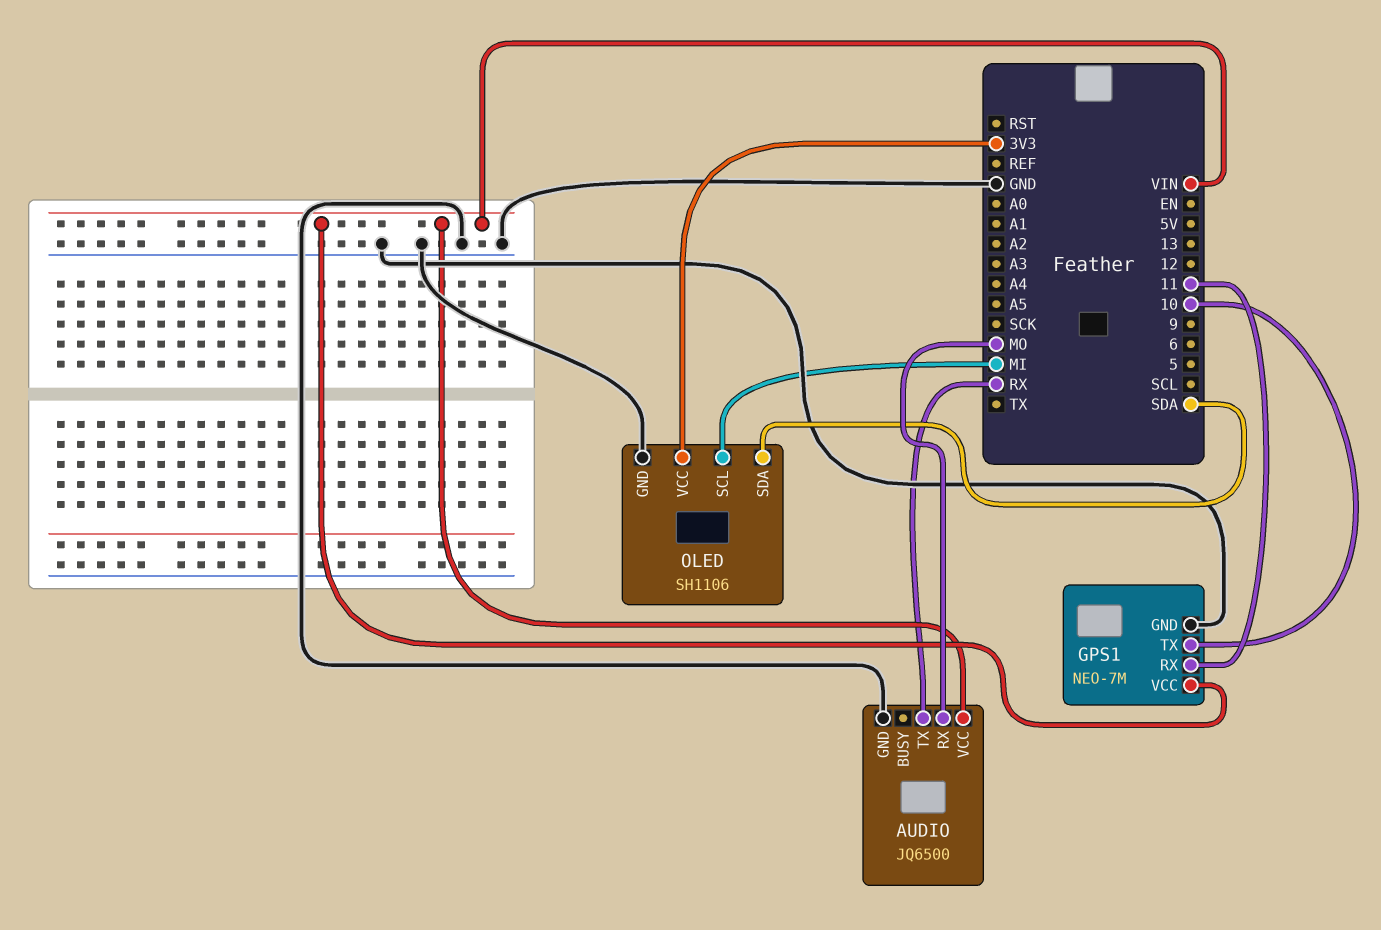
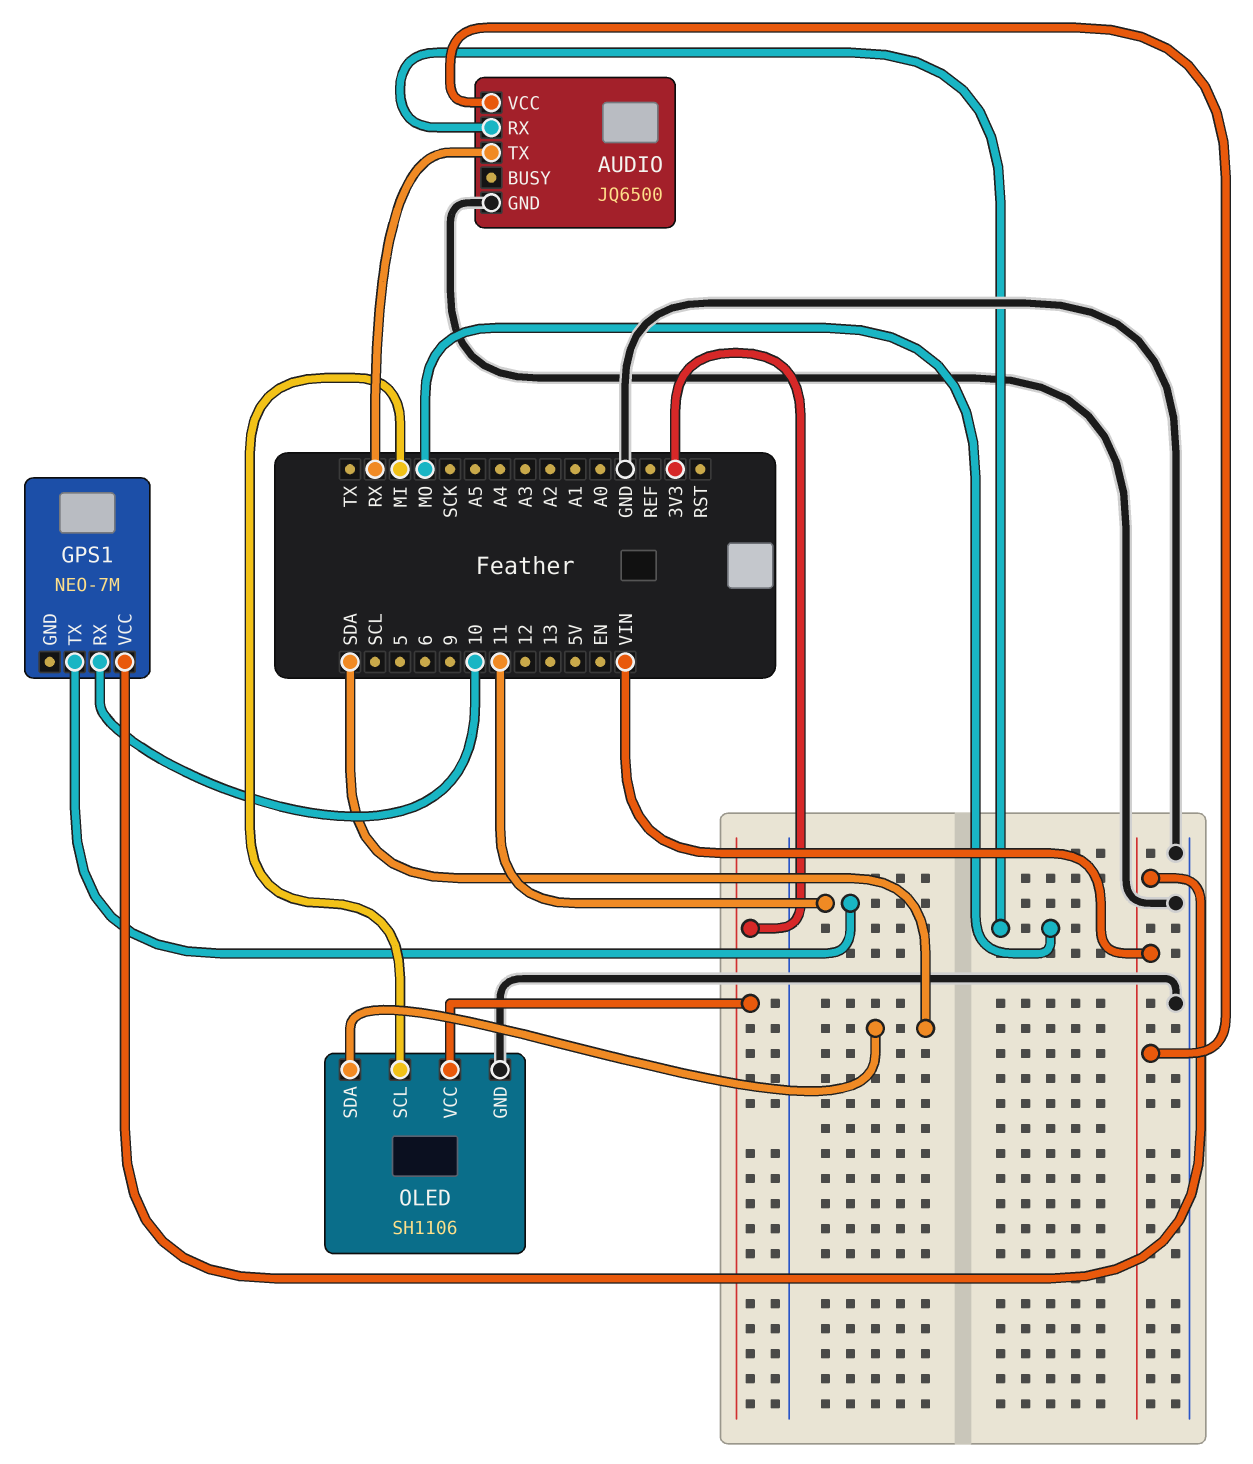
GPS1 pin GND: GND -> none
GPS1 pin RX: 11 -> 10
GPS1 pin TX: 10 -> 11

